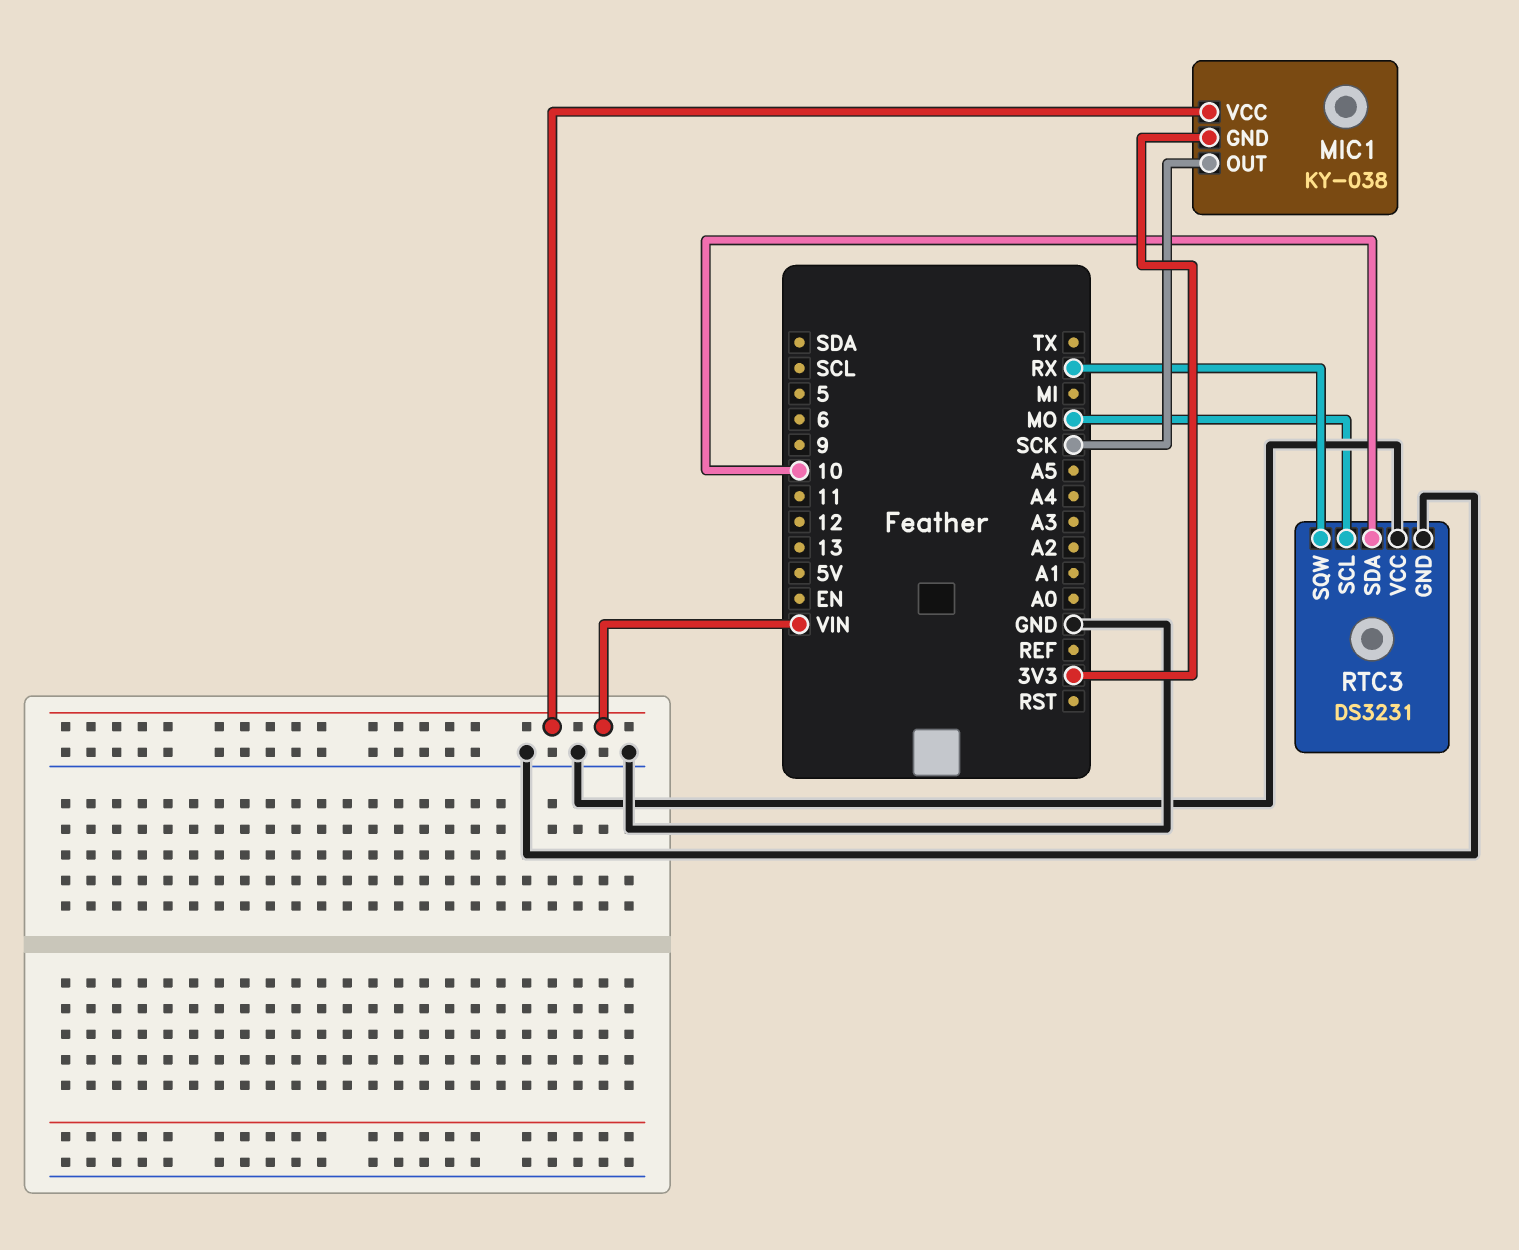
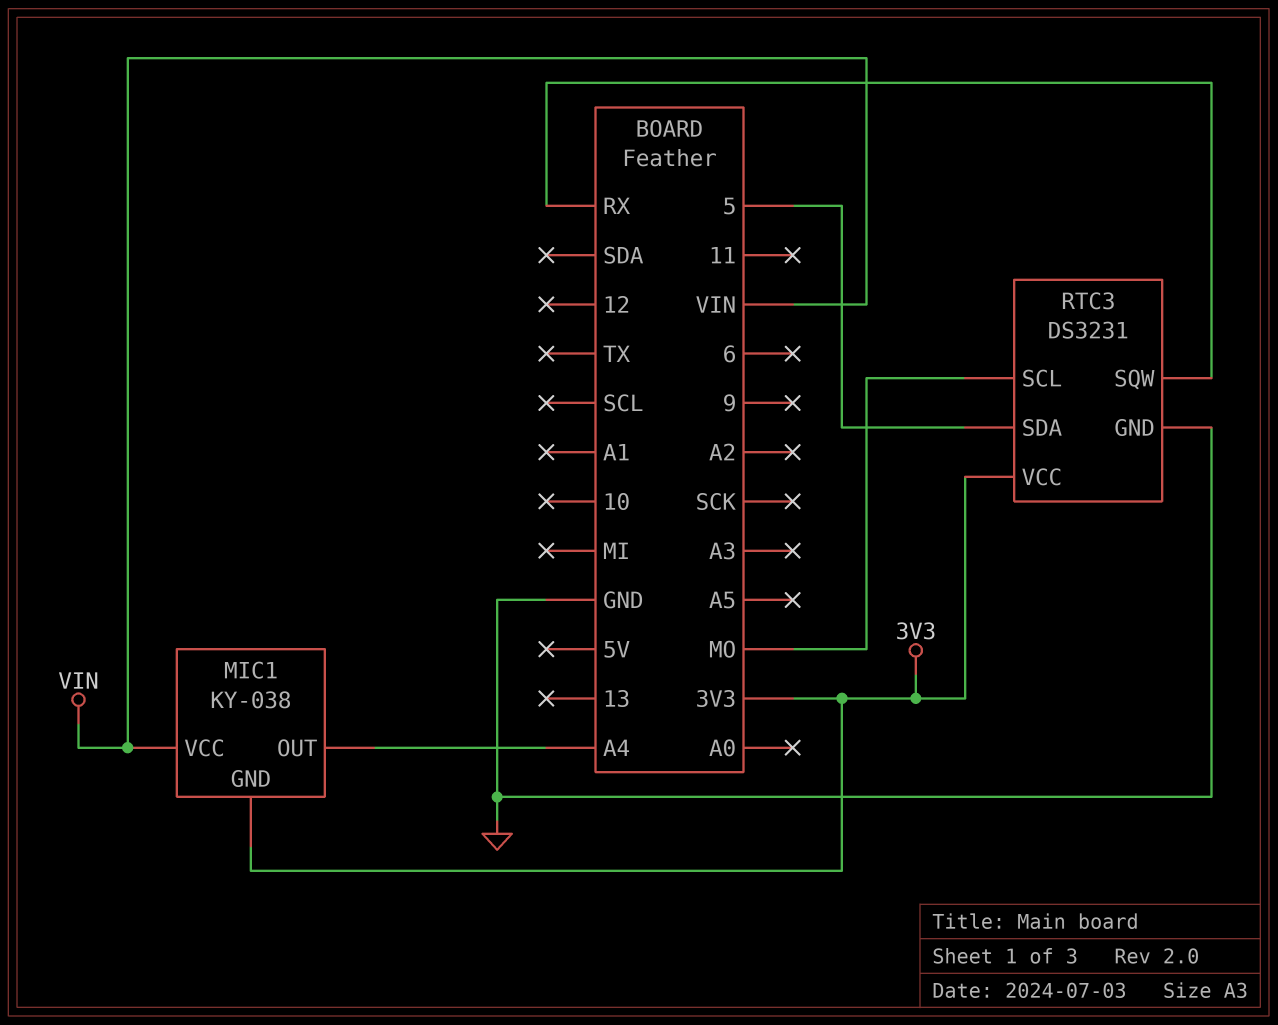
MIC1 pin OUT: SCK -> A4
RTC3 pin SDA: 10 -> 5
RTC3 pin VCC: GND -> 3V3

